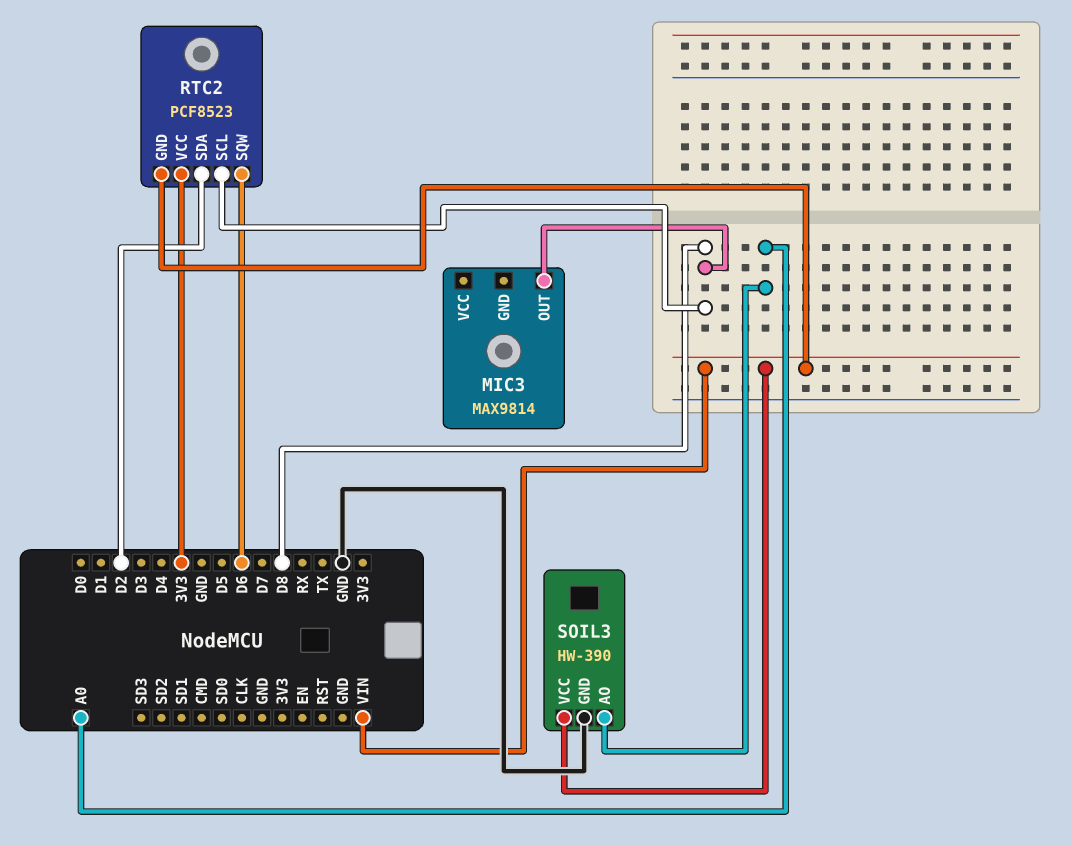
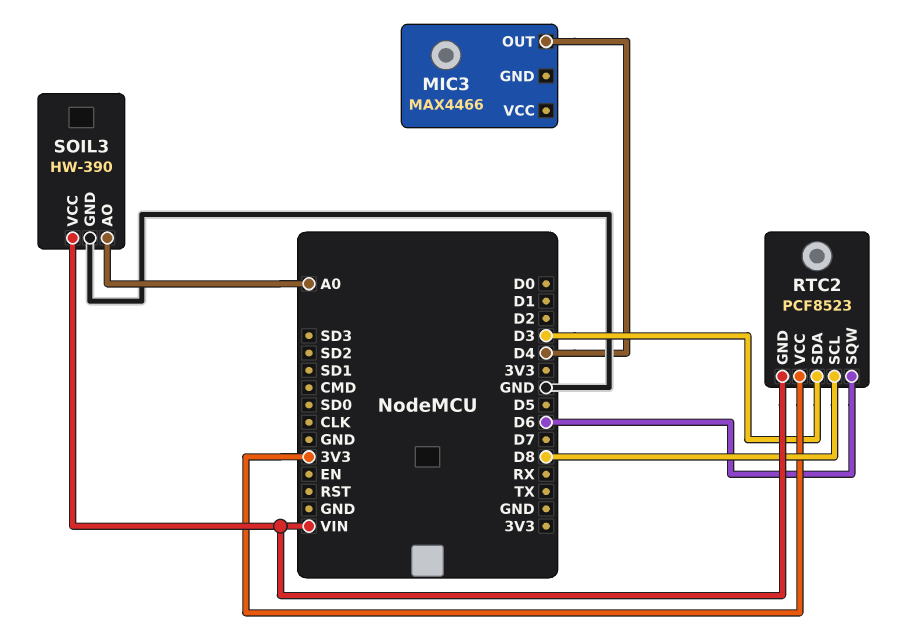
MIC3: MAX9814 -> MAX4466
MIC3 pin OUT: D8 -> D4
RTC2 pin SDA: D2 -> D3

